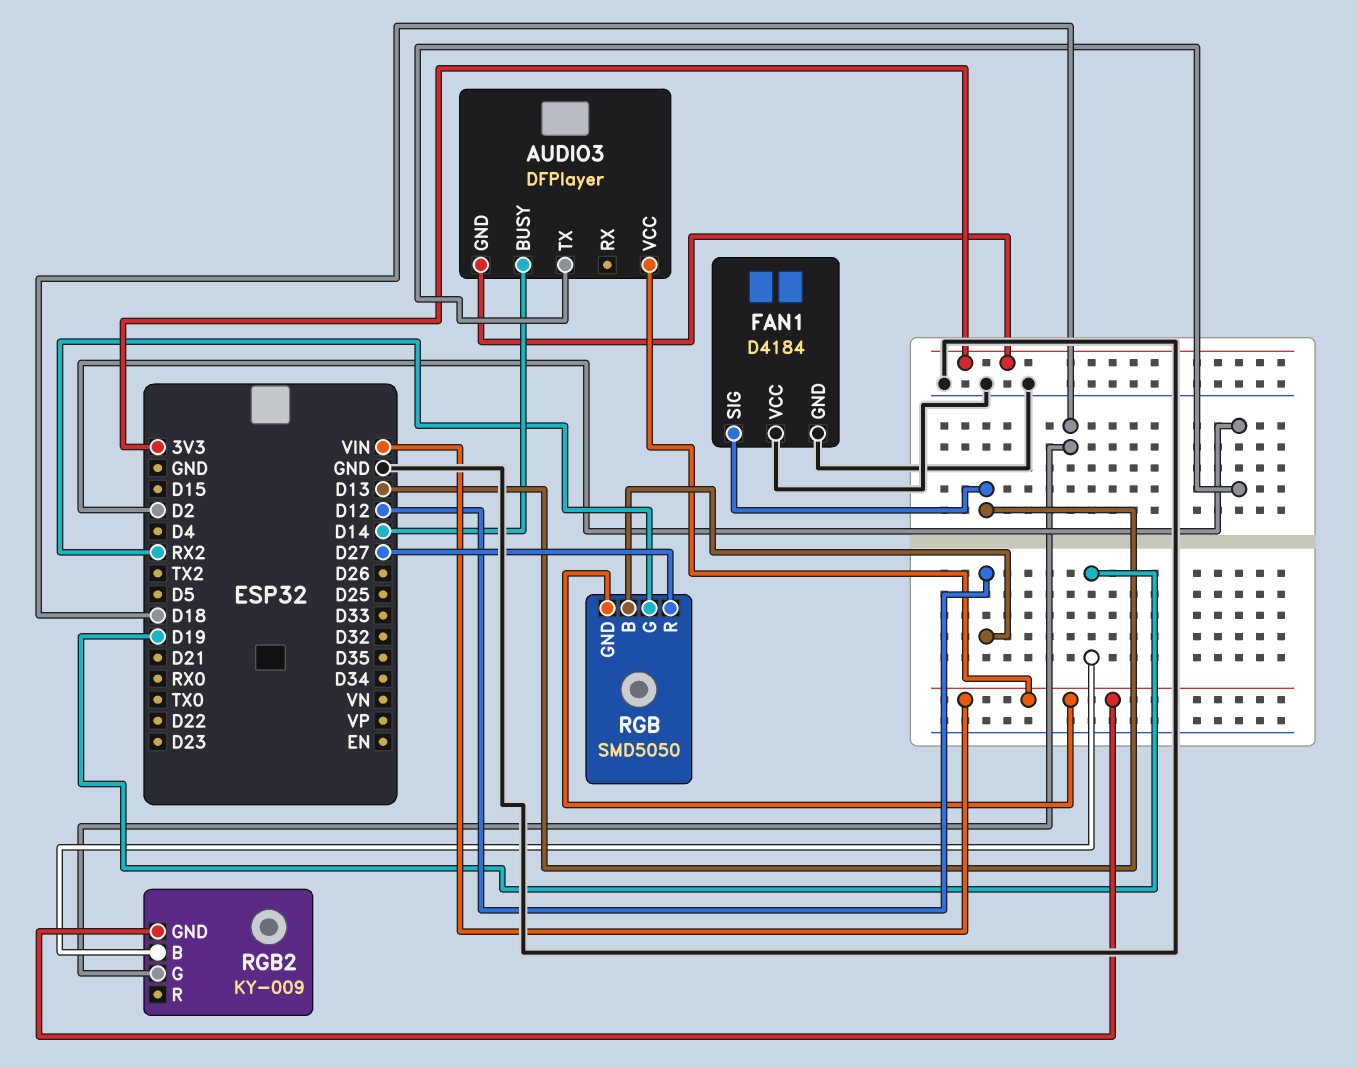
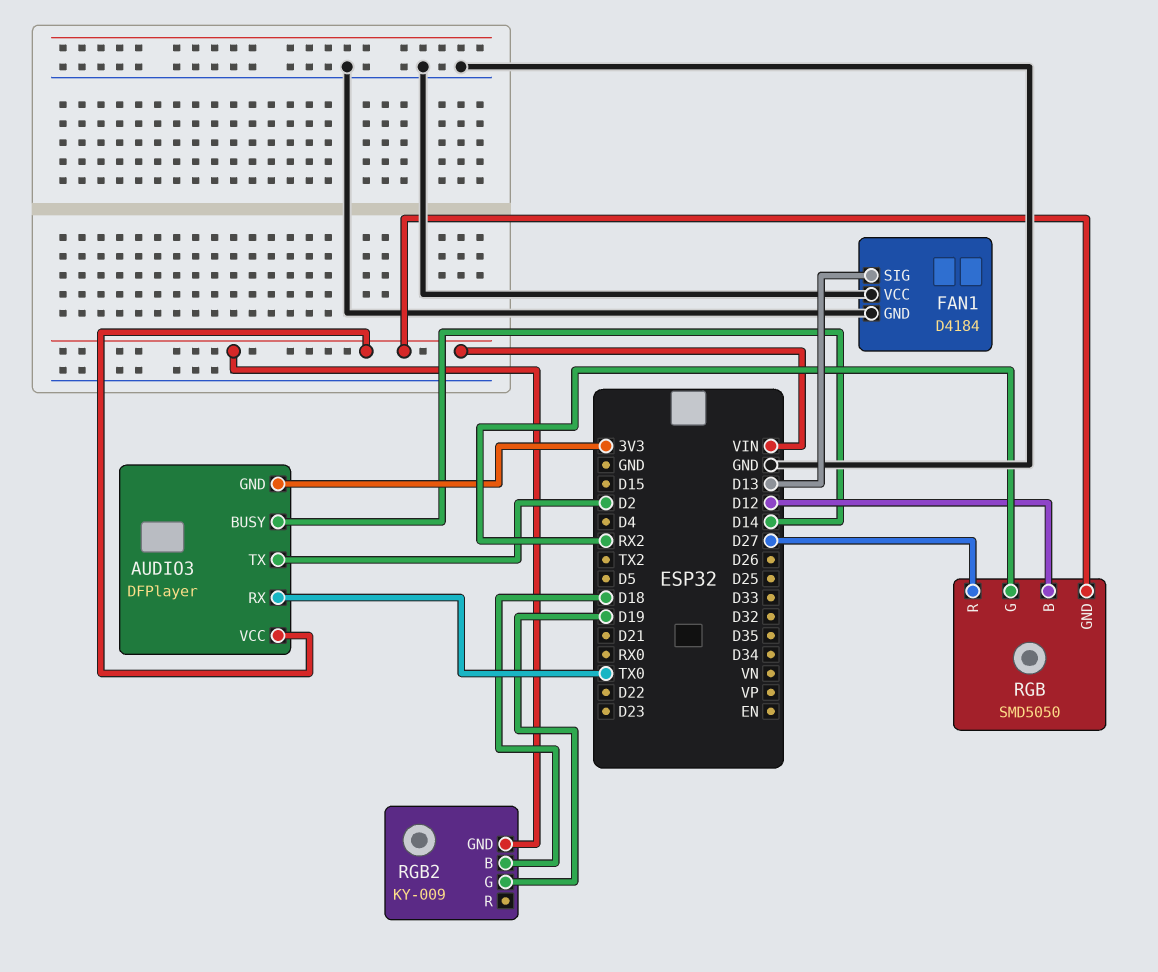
AUDIO3 pin RX: none -> TX0
RGB2 pin B: D19 -> D18
RGB2 pin G: D18 -> D19

